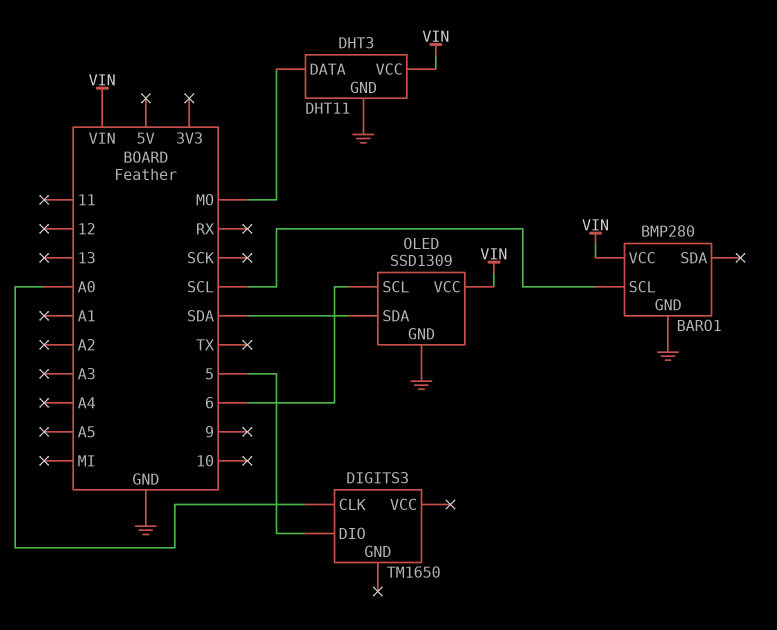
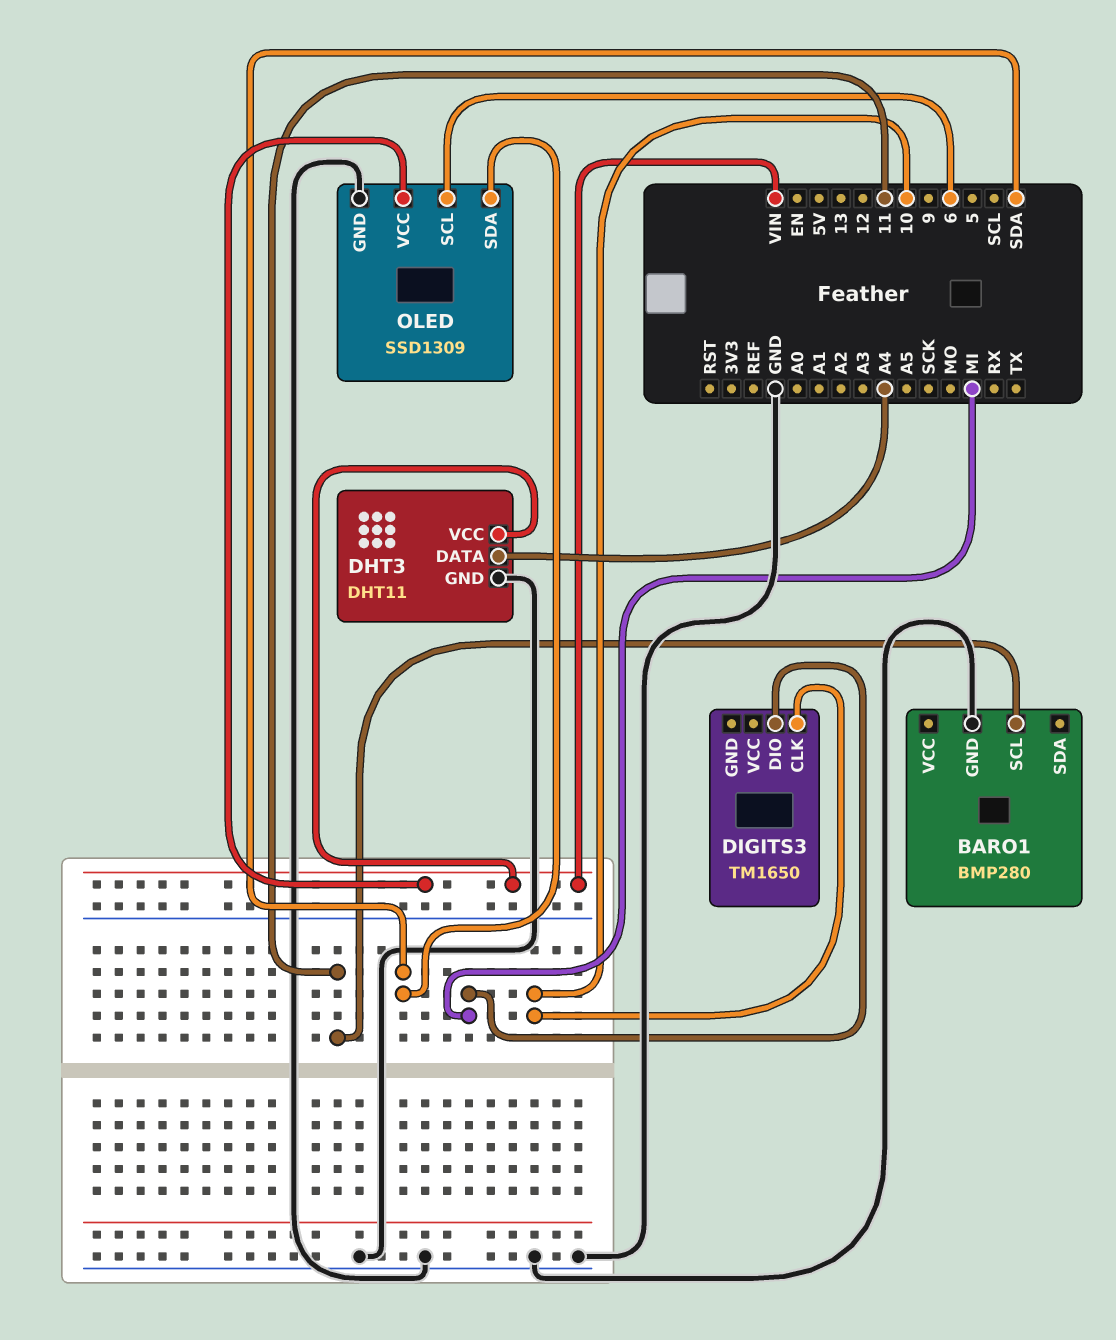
BARO1 pin SCL: SCL -> 11
BARO1 pin VCC: VIN -> none
DHT3 pin DATA: MO -> A4
DIGITS3 pin CLK: A0 -> 10
DIGITS3 pin DIO: 5 -> MI

